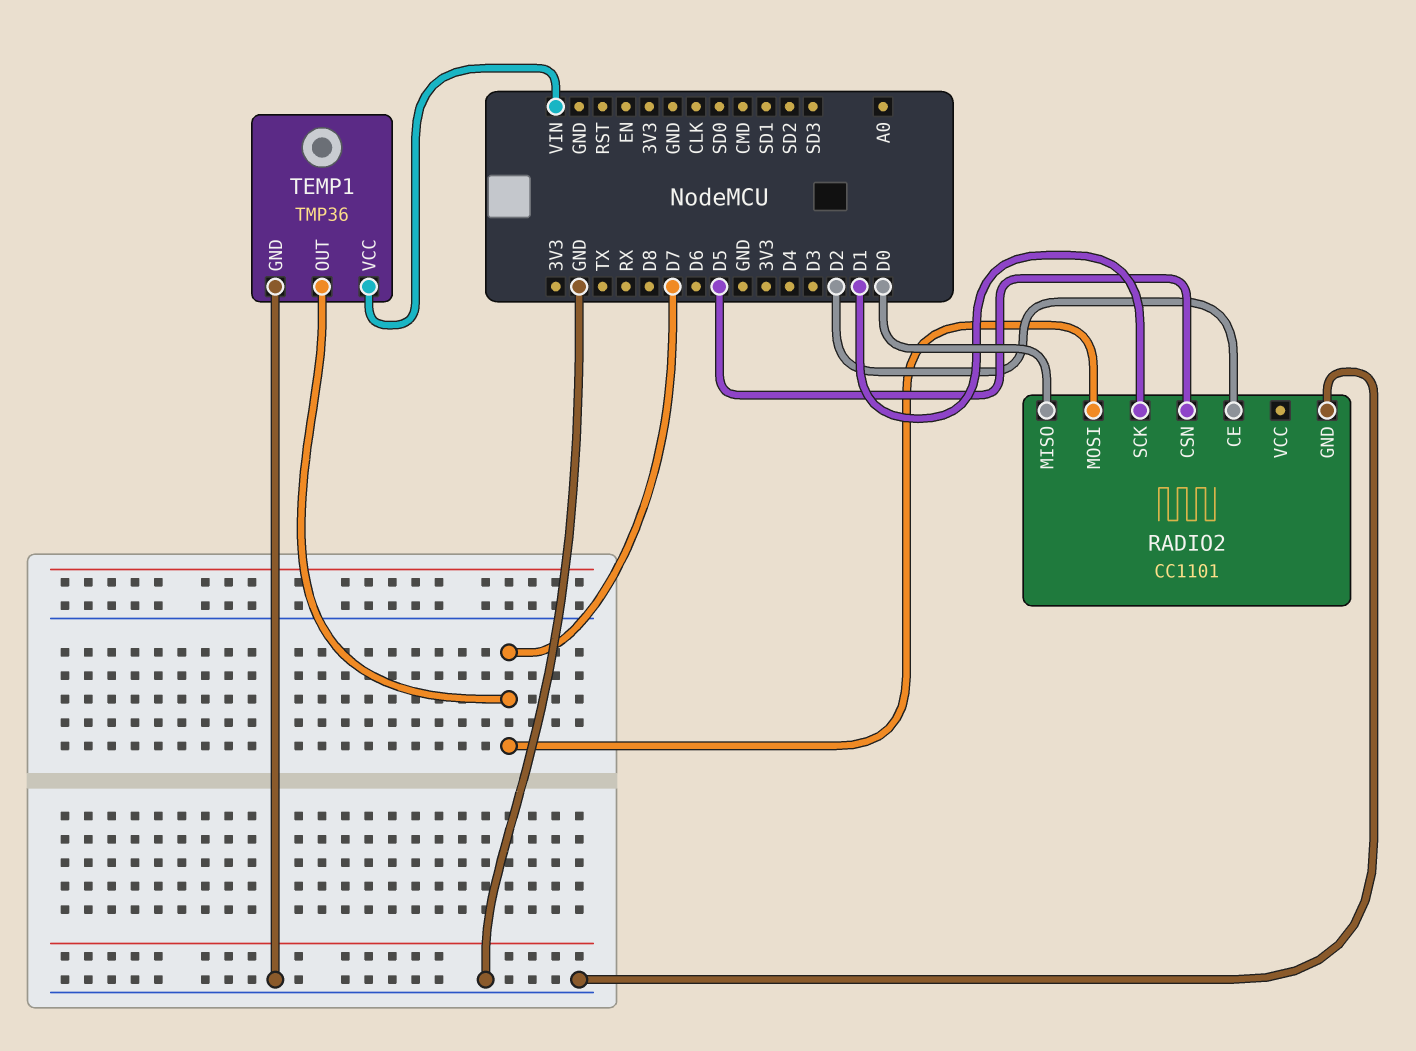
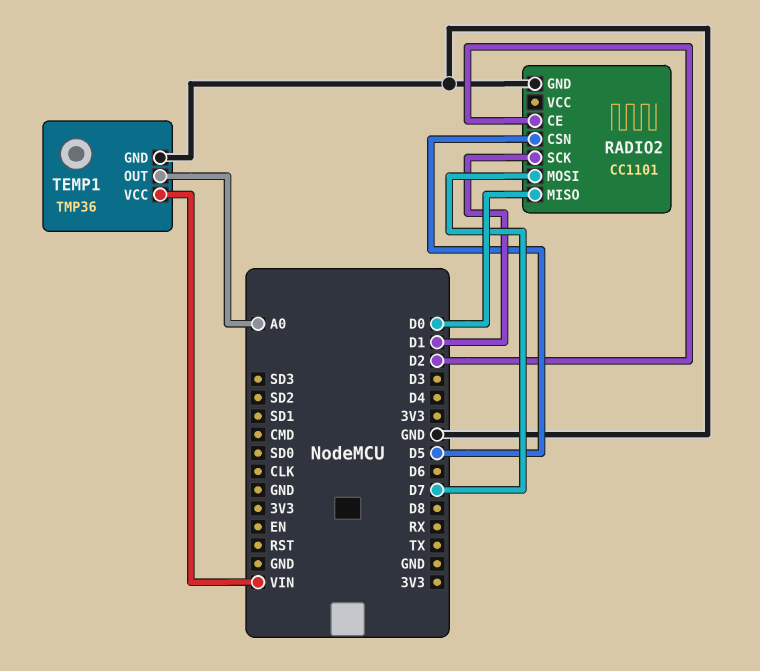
TEMP1 pin OUT: D7 -> A0

